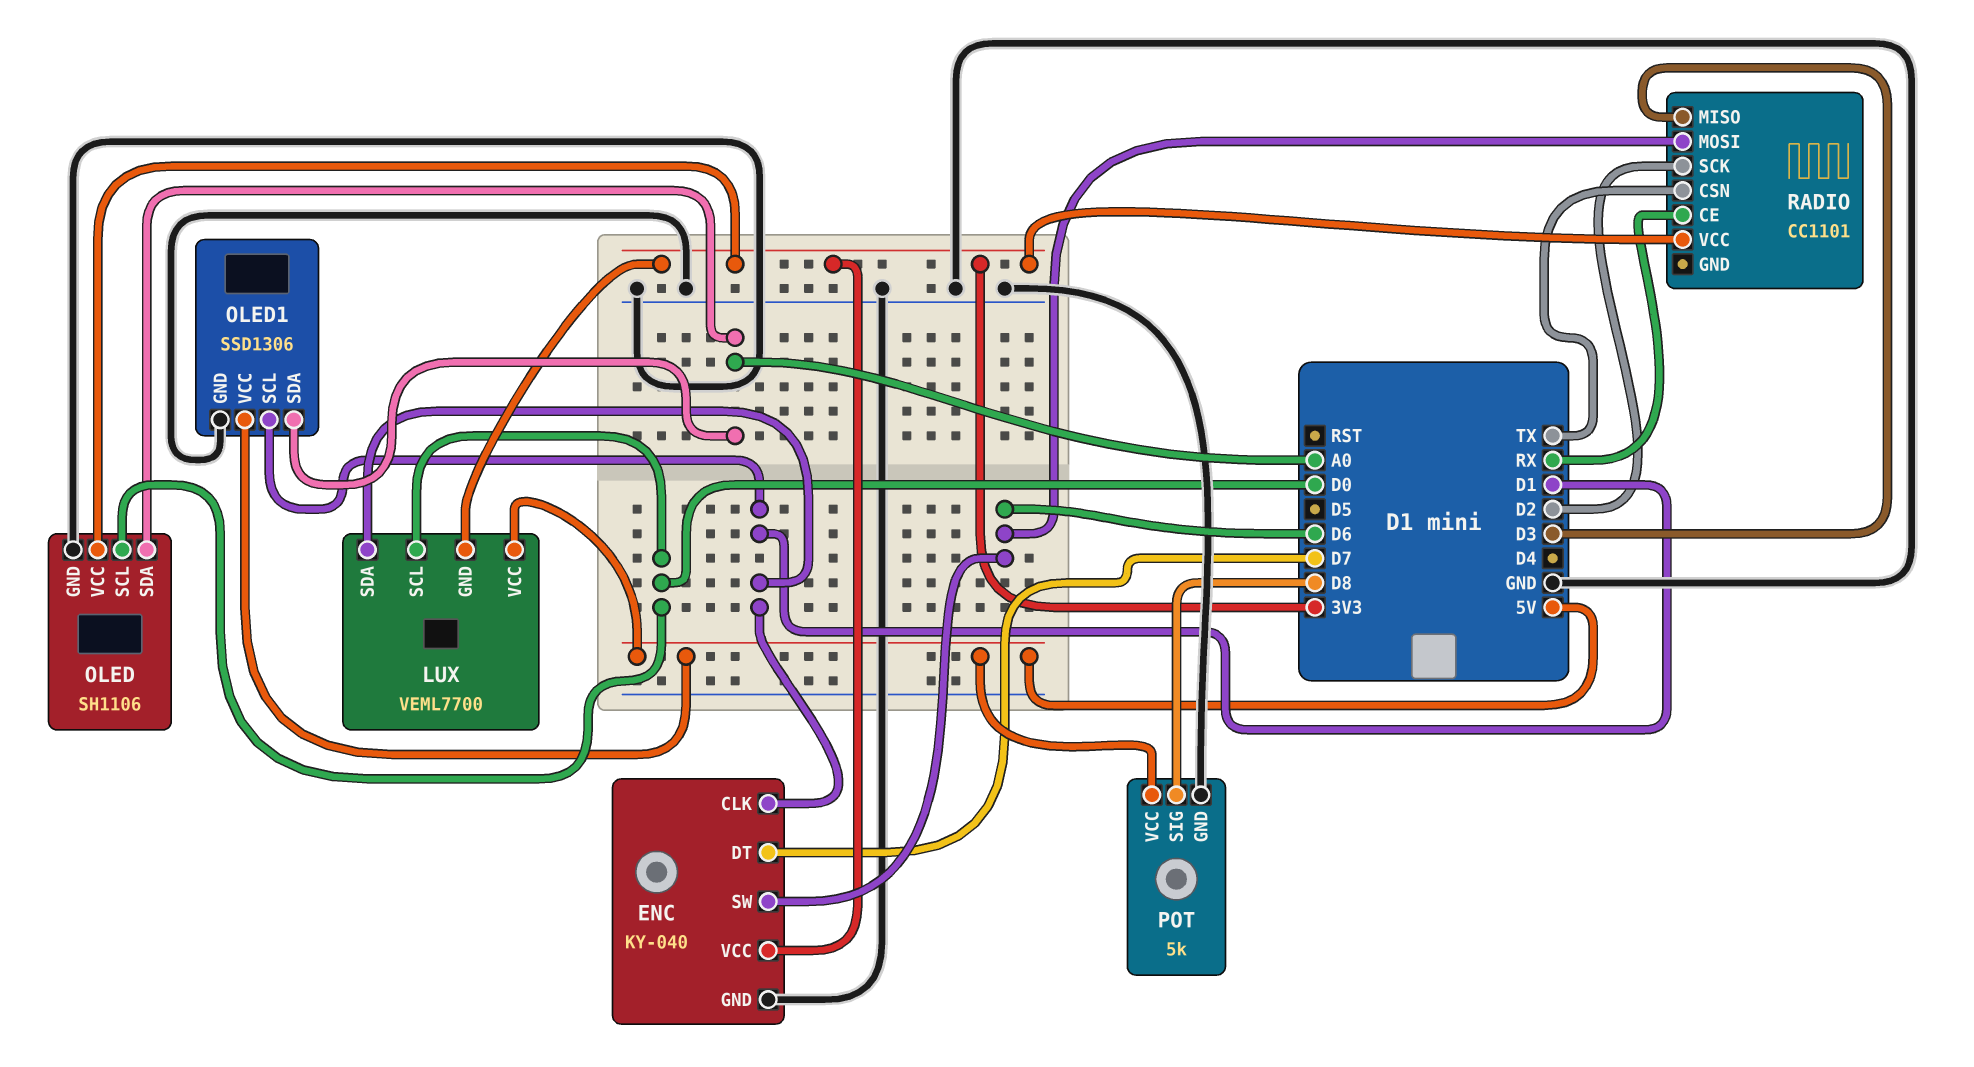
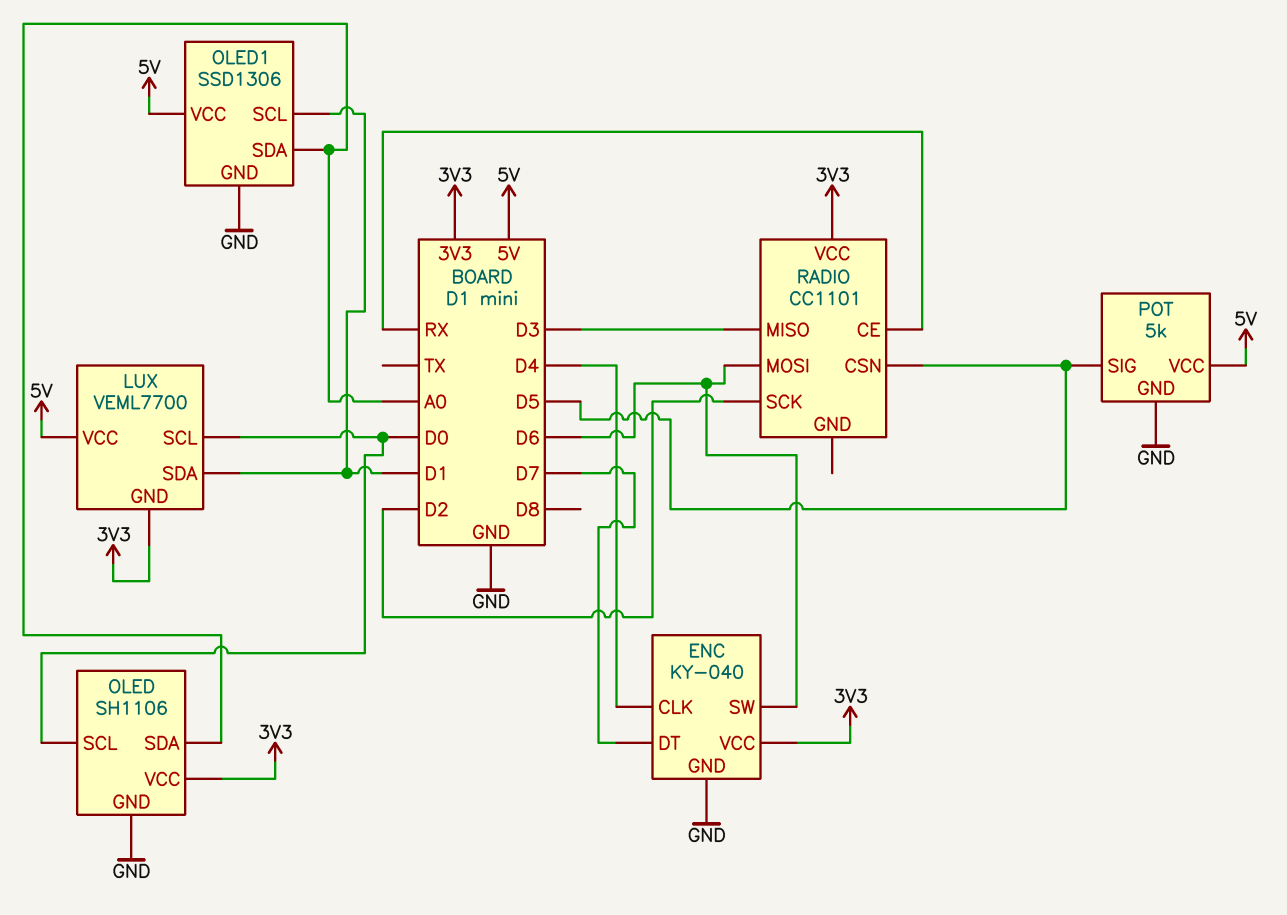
ENC pin CLK: D1 -> D4
POT pin SIG: D8 -> D5
RADIO pin CSN: TX -> D5

